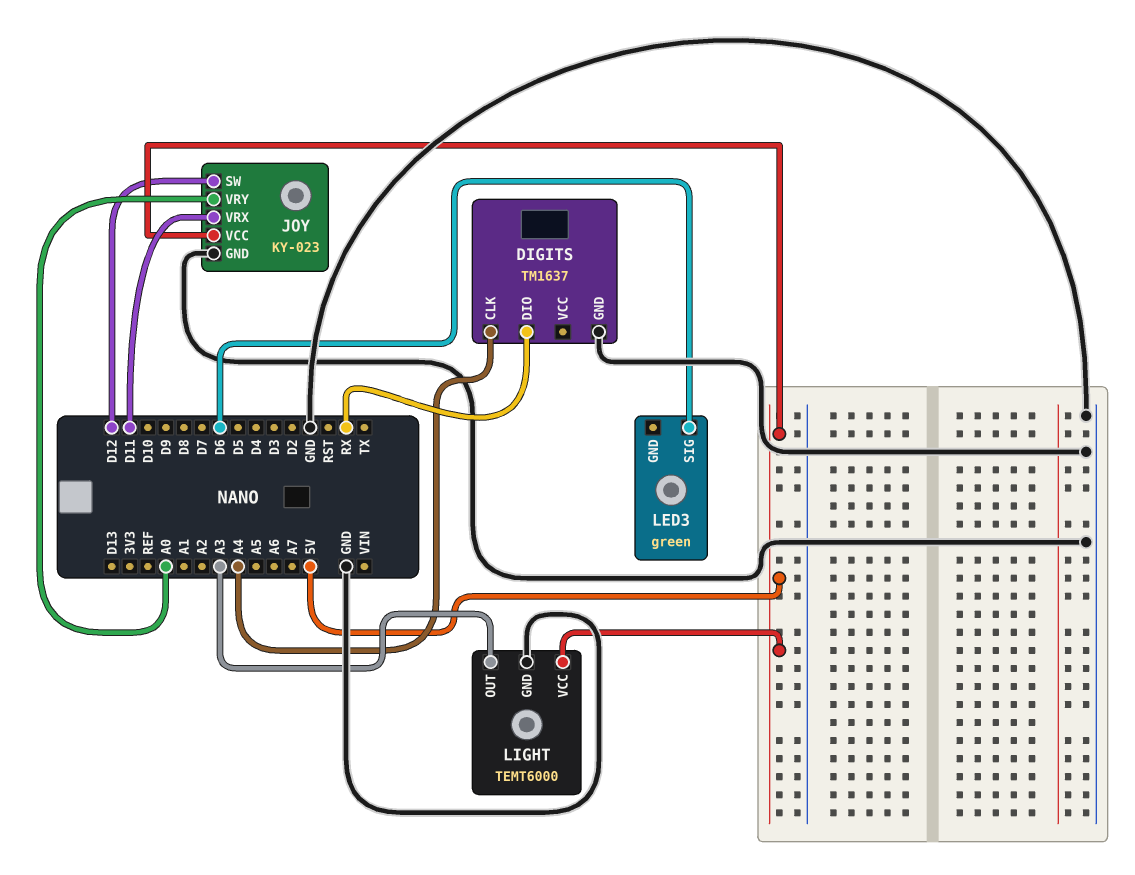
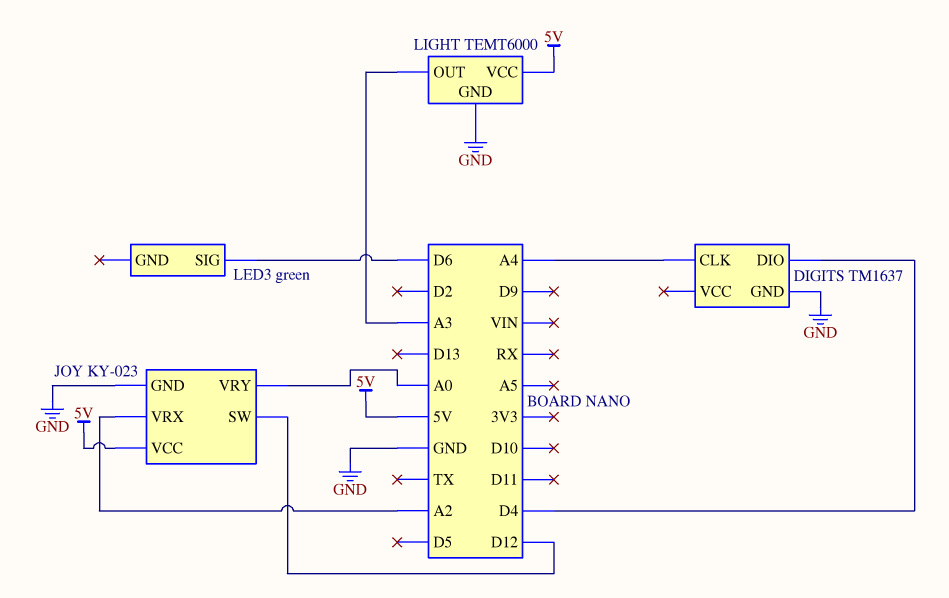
DIGITS pin DIO: RX -> D4
JOY pin VRX: D11 -> A2

